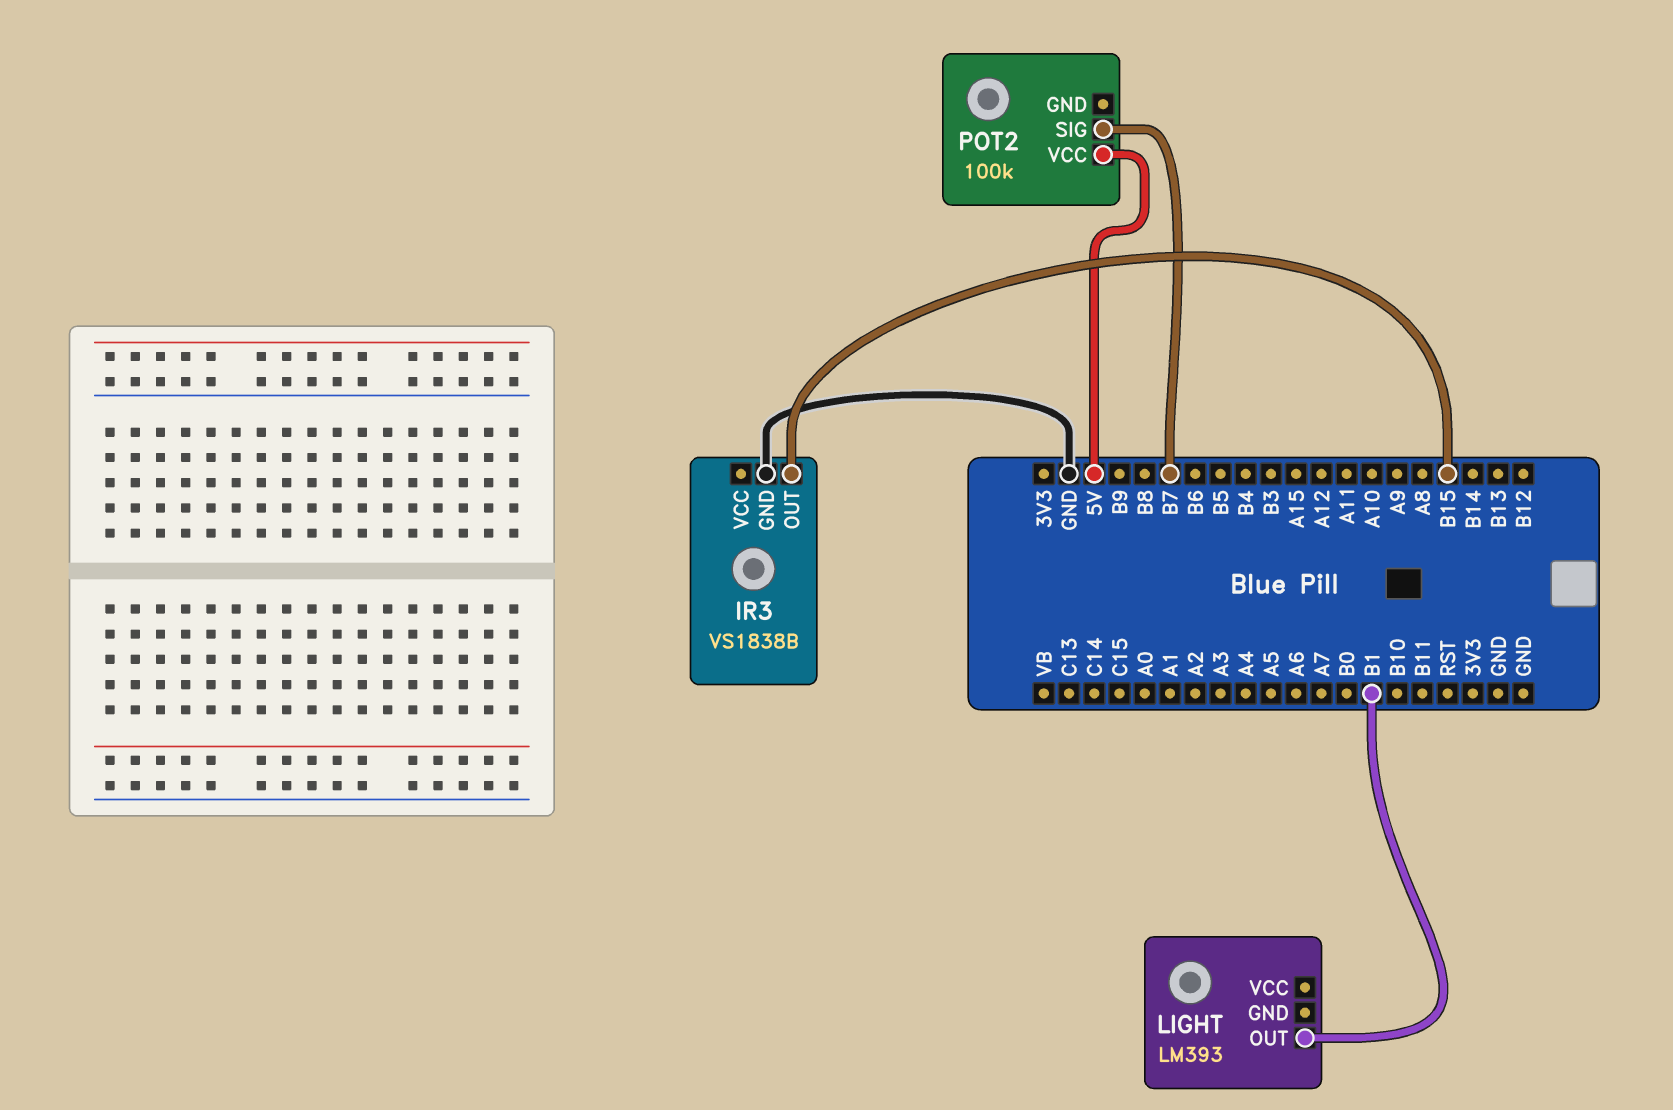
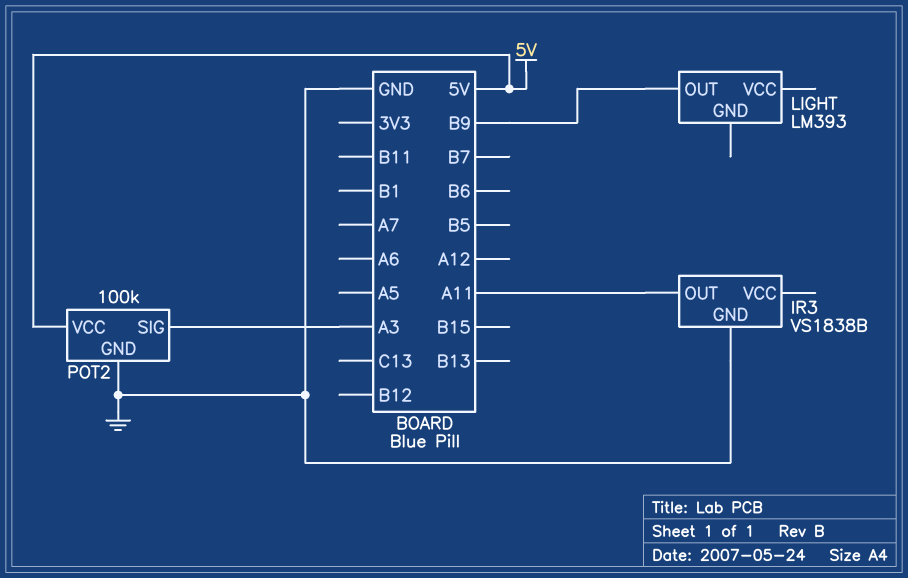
IR3 pin OUT: B15 -> A11
LIGHT pin OUT: B1 -> B9
POT2 pin GND: none -> GND
POT2 pin SIG: B7 -> A3

